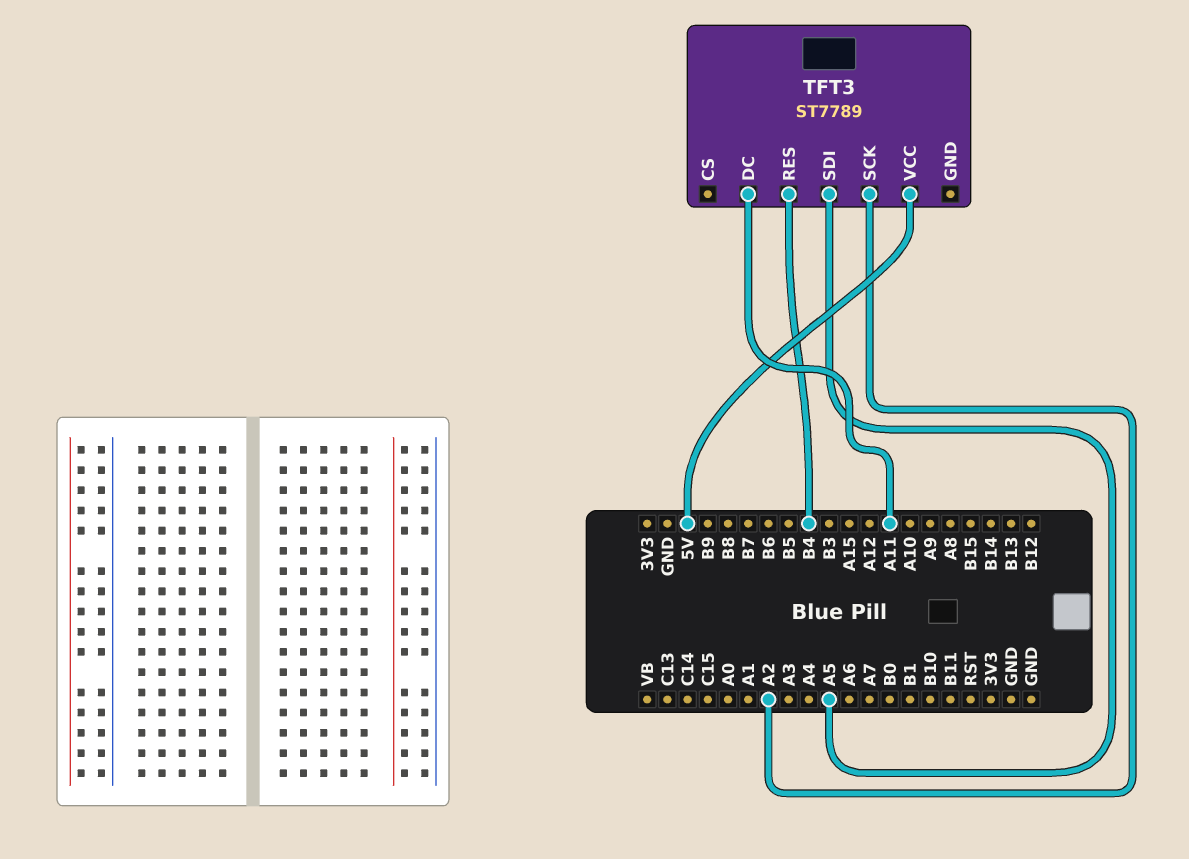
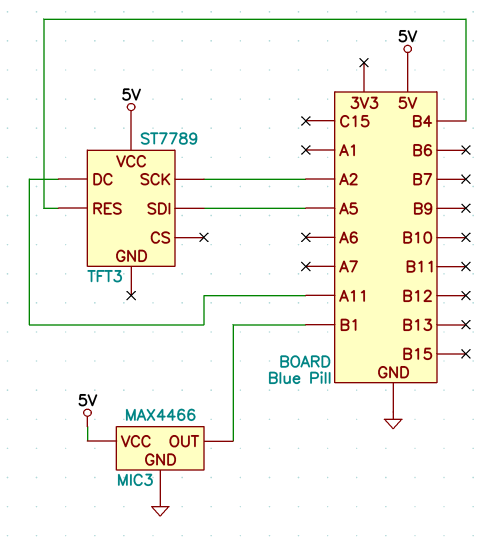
MIC3: none -> MAX4466
MIC3 pin GND: none -> GND
MIC3 pin OUT: none -> B1
MIC3 pin VCC: none -> 5V

